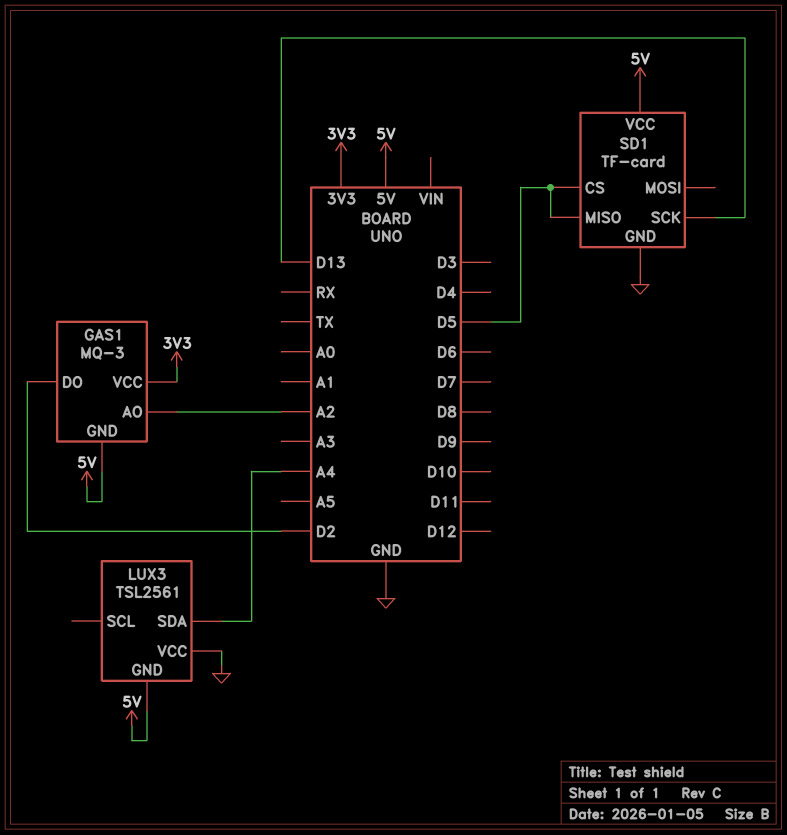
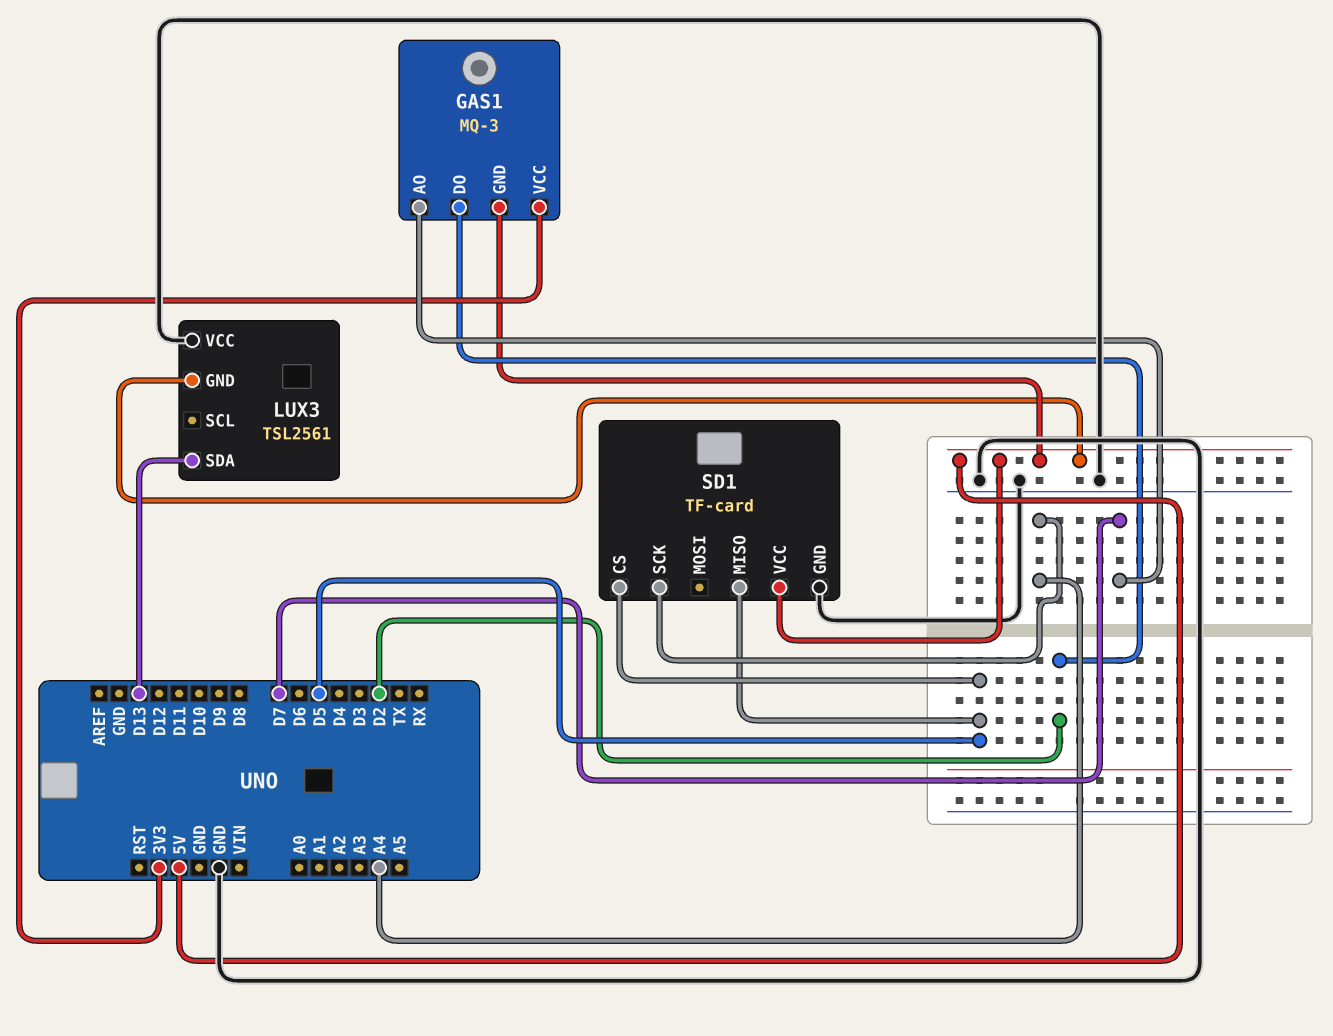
GAS1 pin AO: A2 -> D7
LUX3 pin SDA: A4 -> D13
SD1 pin SCK: D13 -> A4

